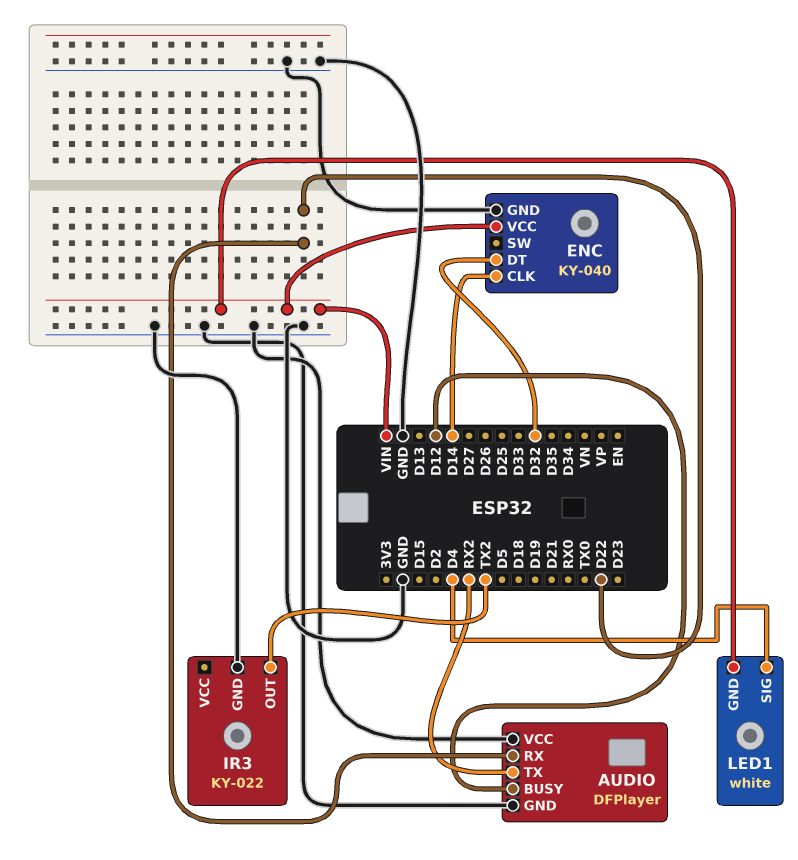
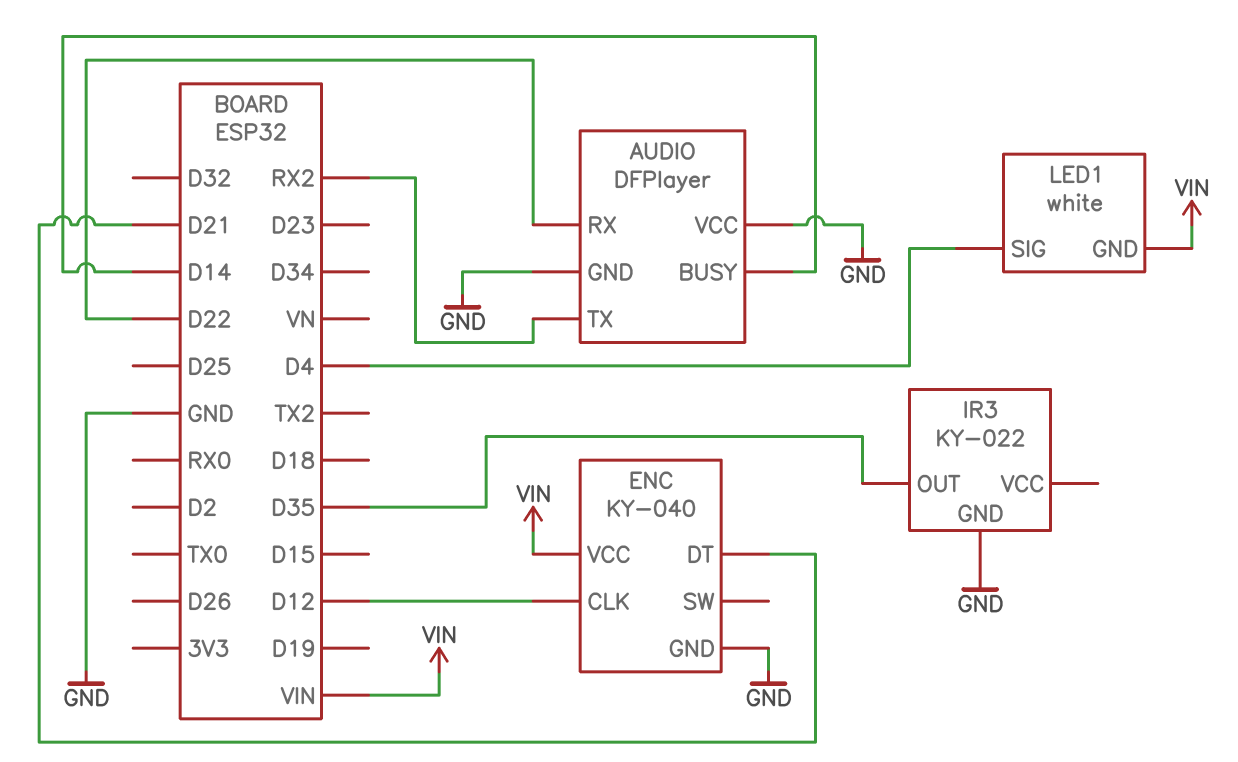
AUDIO pin BUSY: D12 -> D14
ENC pin CLK: D14 -> D12
ENC pin DT: D32 -> D21
IR3 pin OUT: TX2 -> D35

